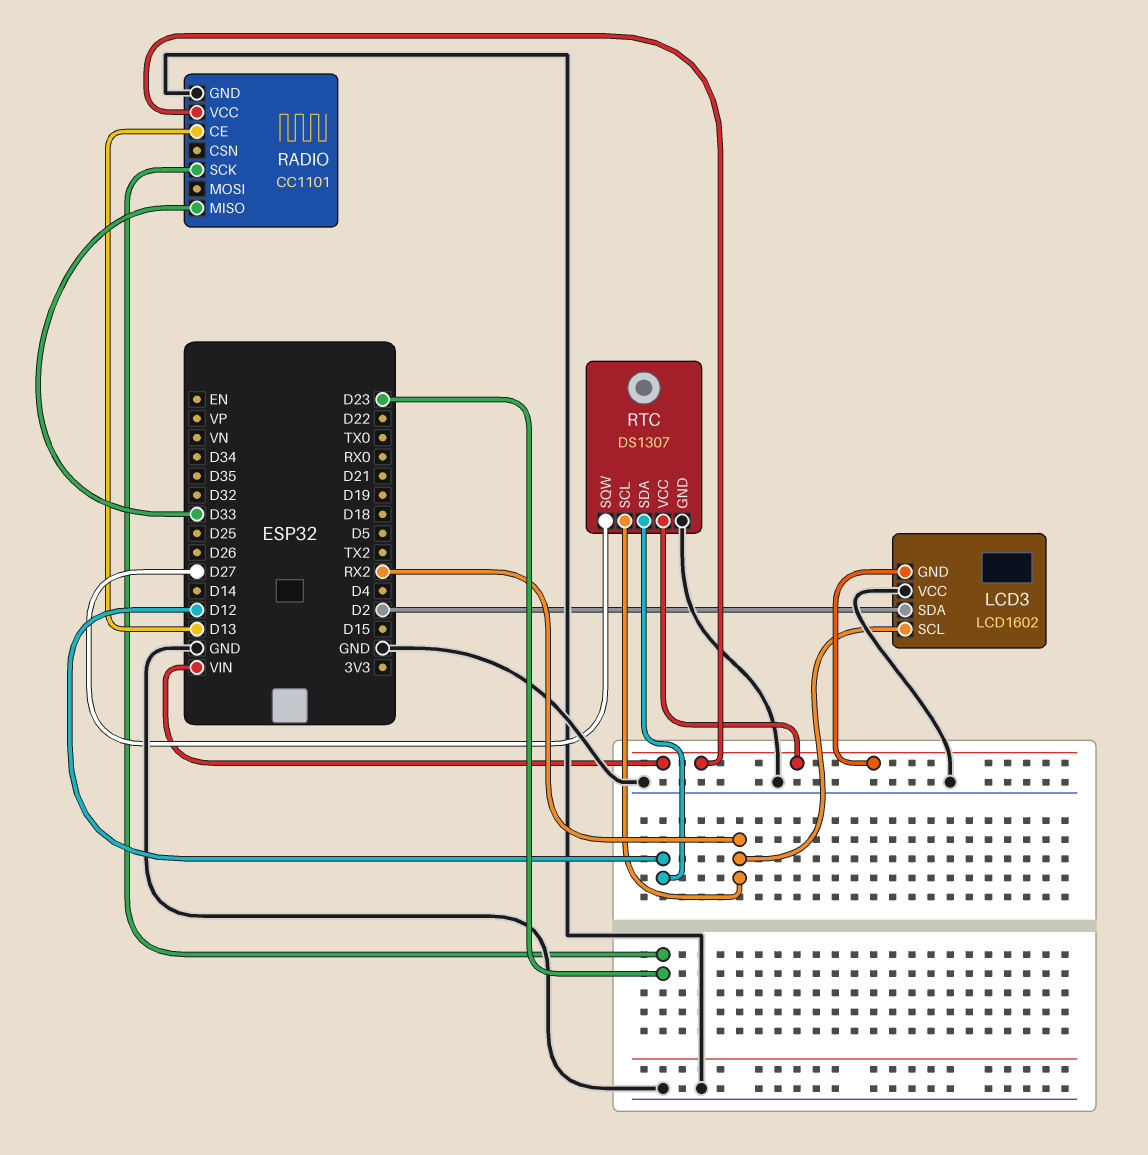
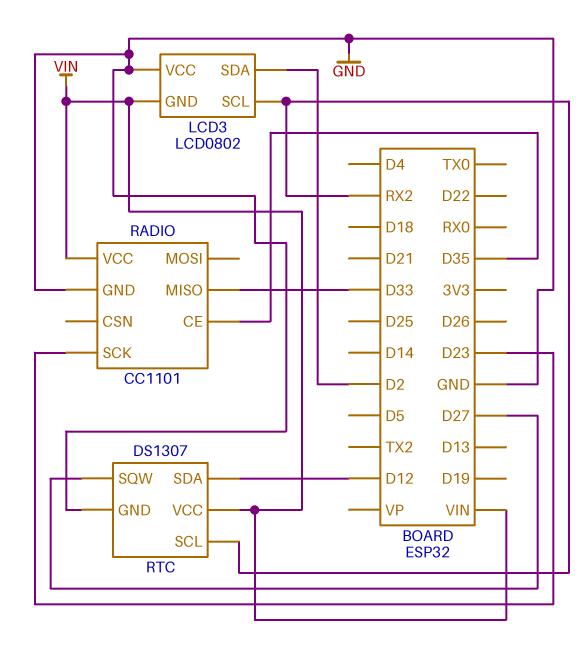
LCD3: LCD1602 -> LCD0802
RADIO pin CE: D13 -> D35

